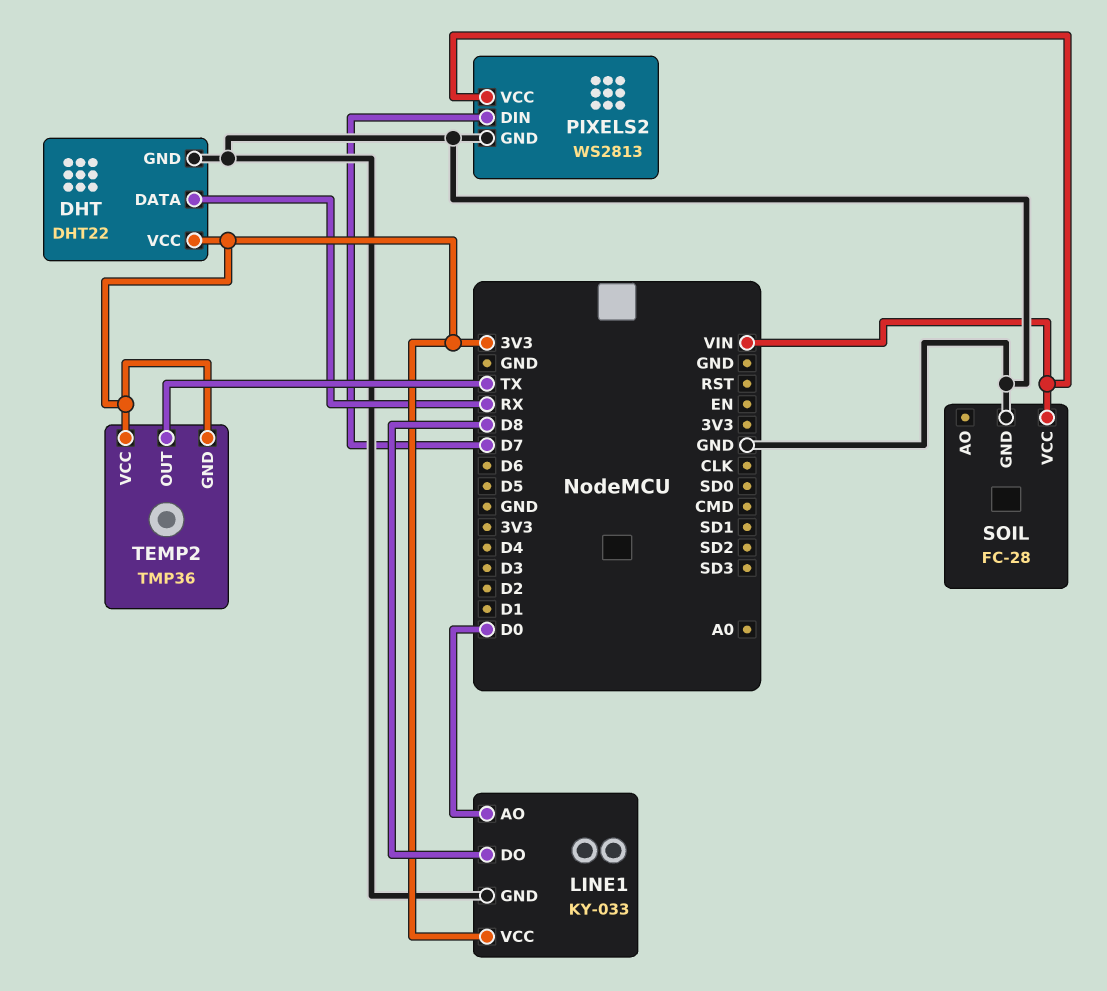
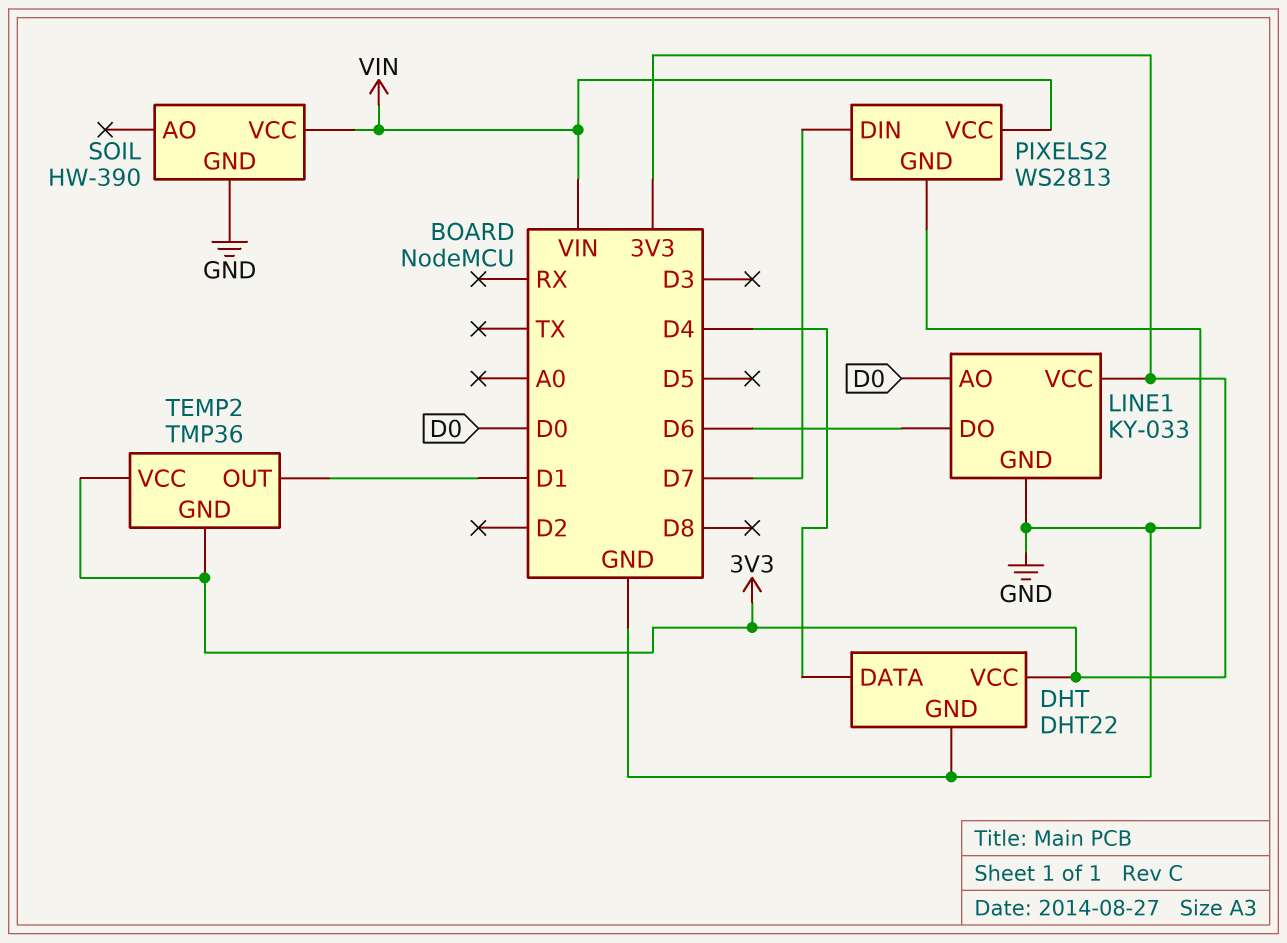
DHT pin DATA: RX -> D4
LINE1 pin DO: D8 -> D6
SOIL: FC-28 -> HW-390
TEMP2 pin OUT: TX -> D1

